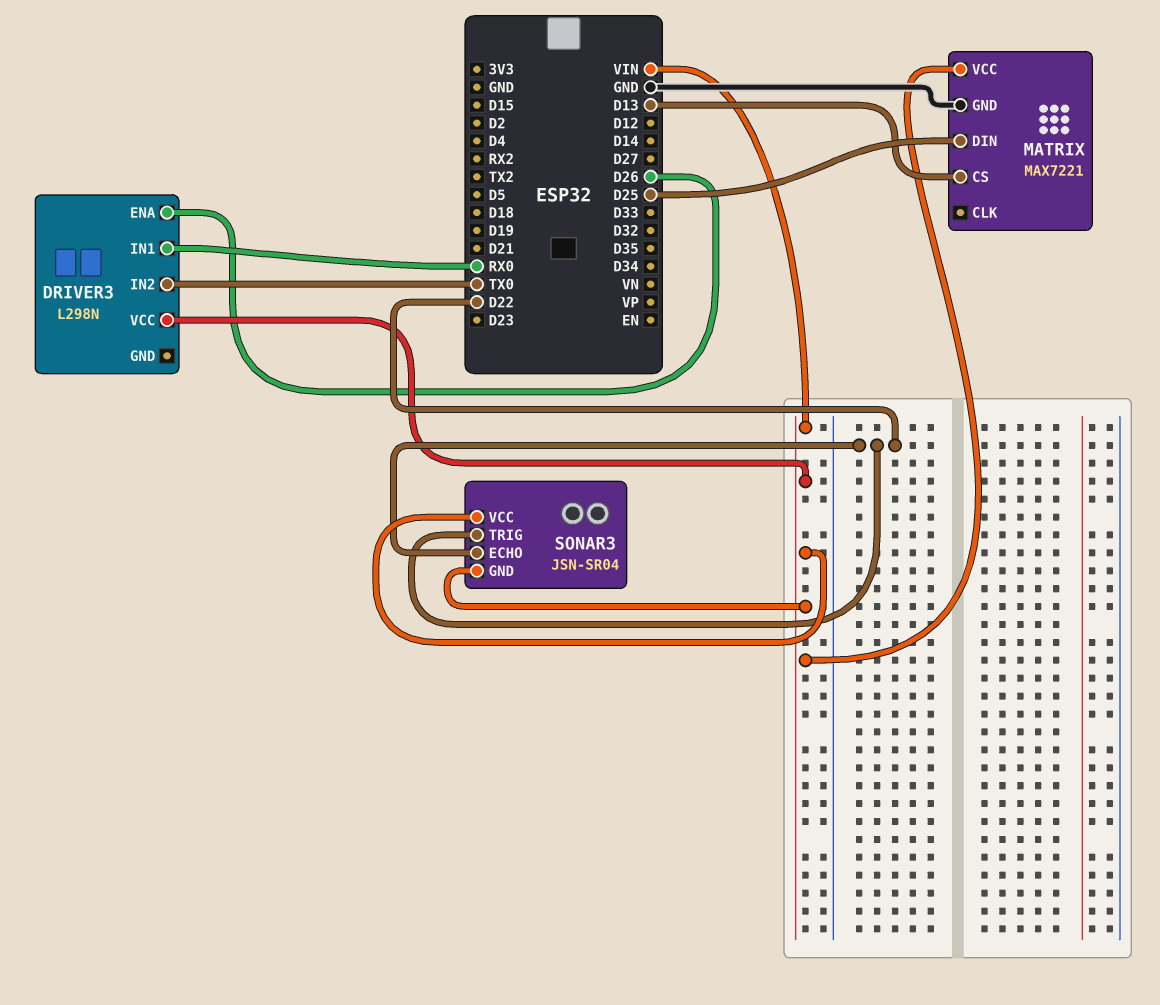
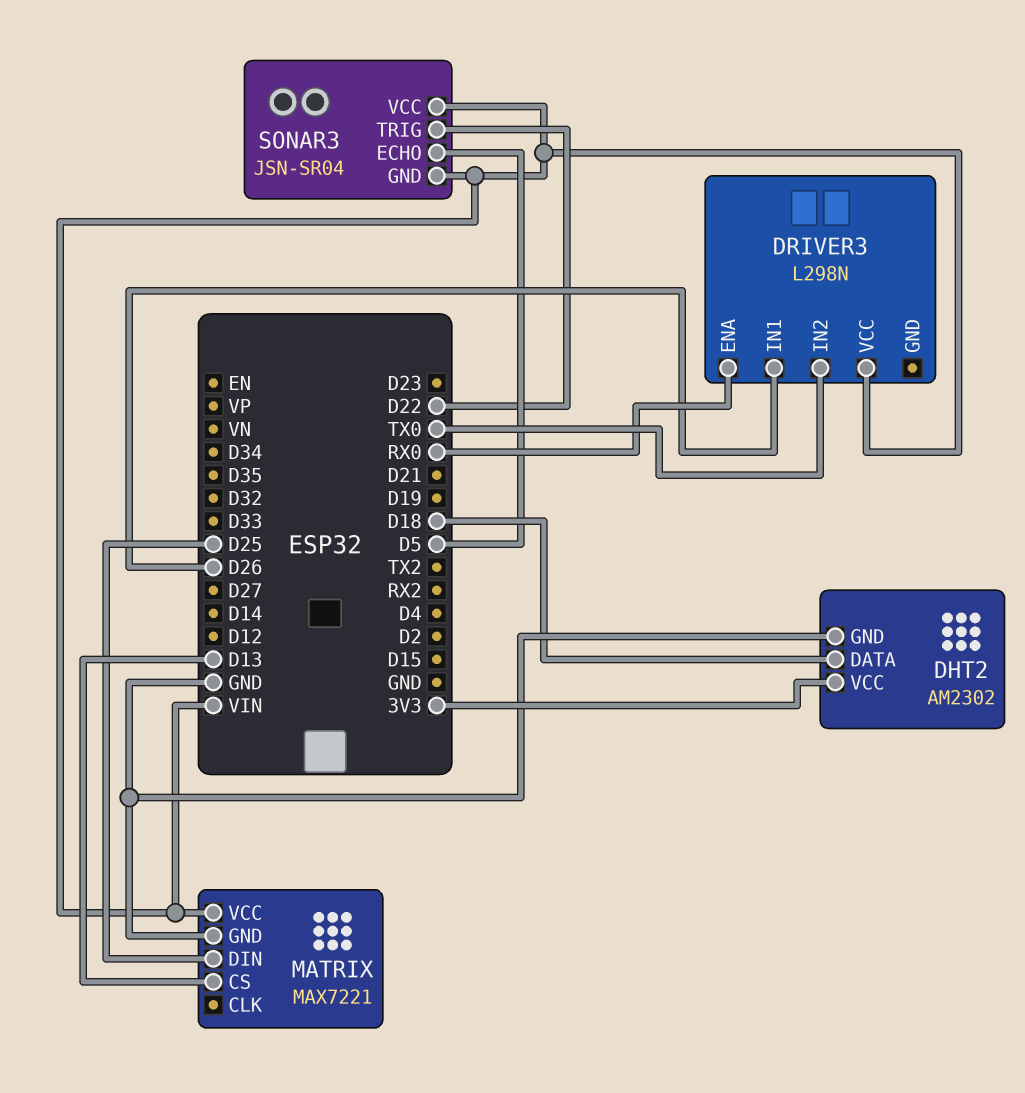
DHT2: none -> AM2302
DHT2 pin DATA: none -> D18
DHT2 pin GND: none -> GND
DHT2 pin VCC: none -> 3V3
DRIVER3 pin ENA: D26 -> RX0
DRIVER3 pin IN1: RX0 -> D26
SONAR3 pin ECHO: D22 -> D5

